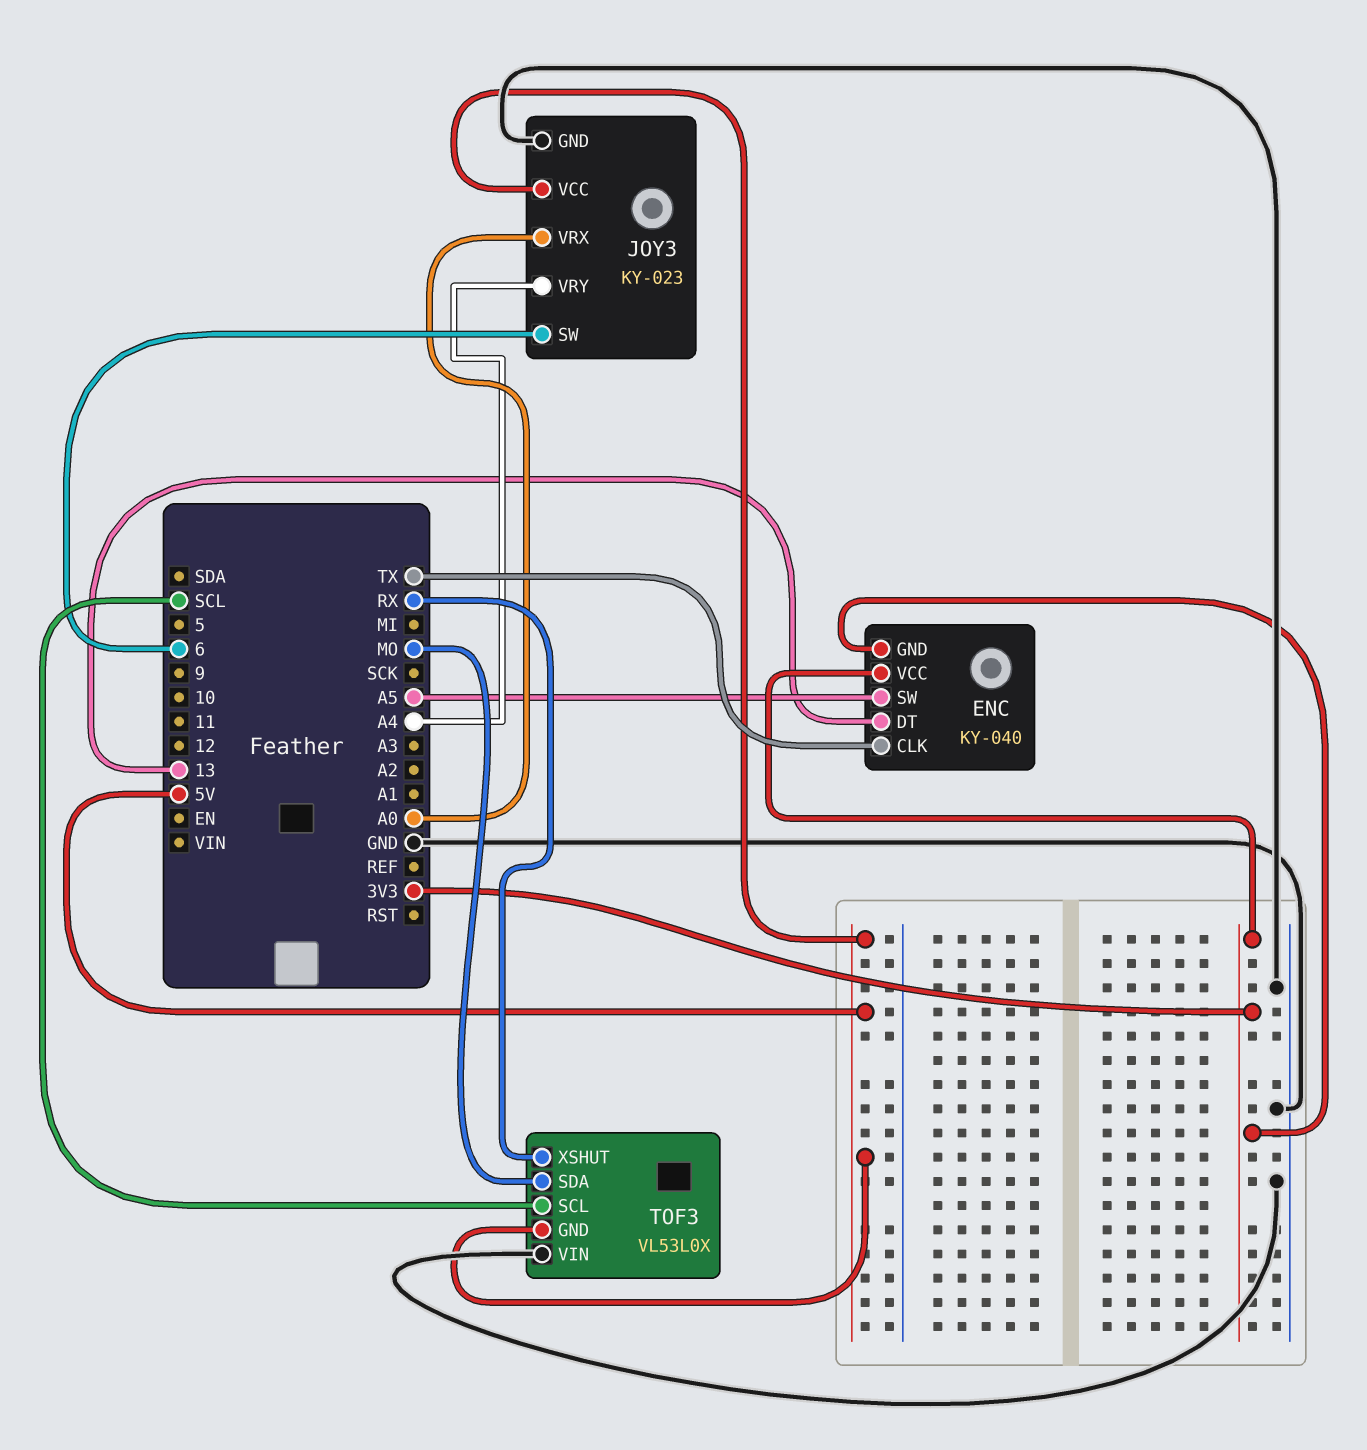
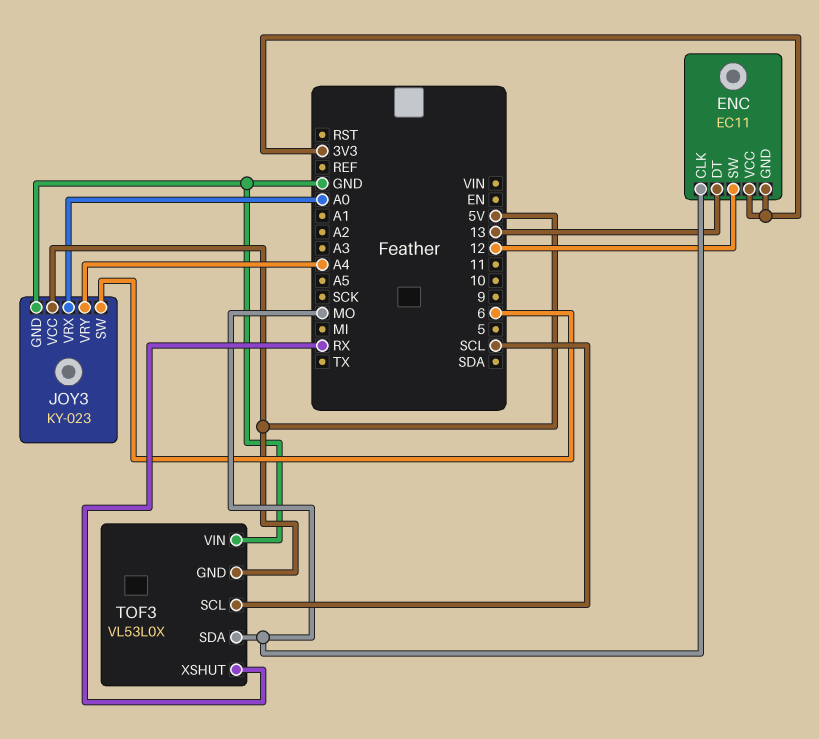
ENC: KY-040 -> EC11
ENC pin CLK: TX -> MO
ENC pin SW: A5 -> 12

